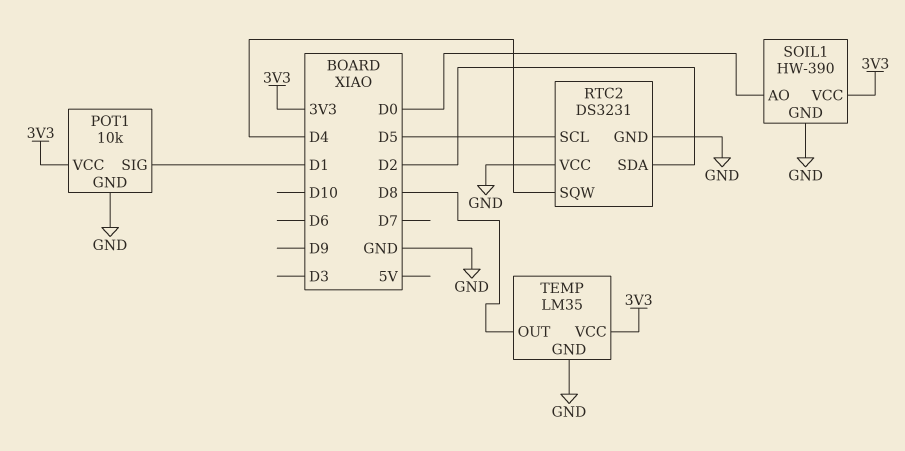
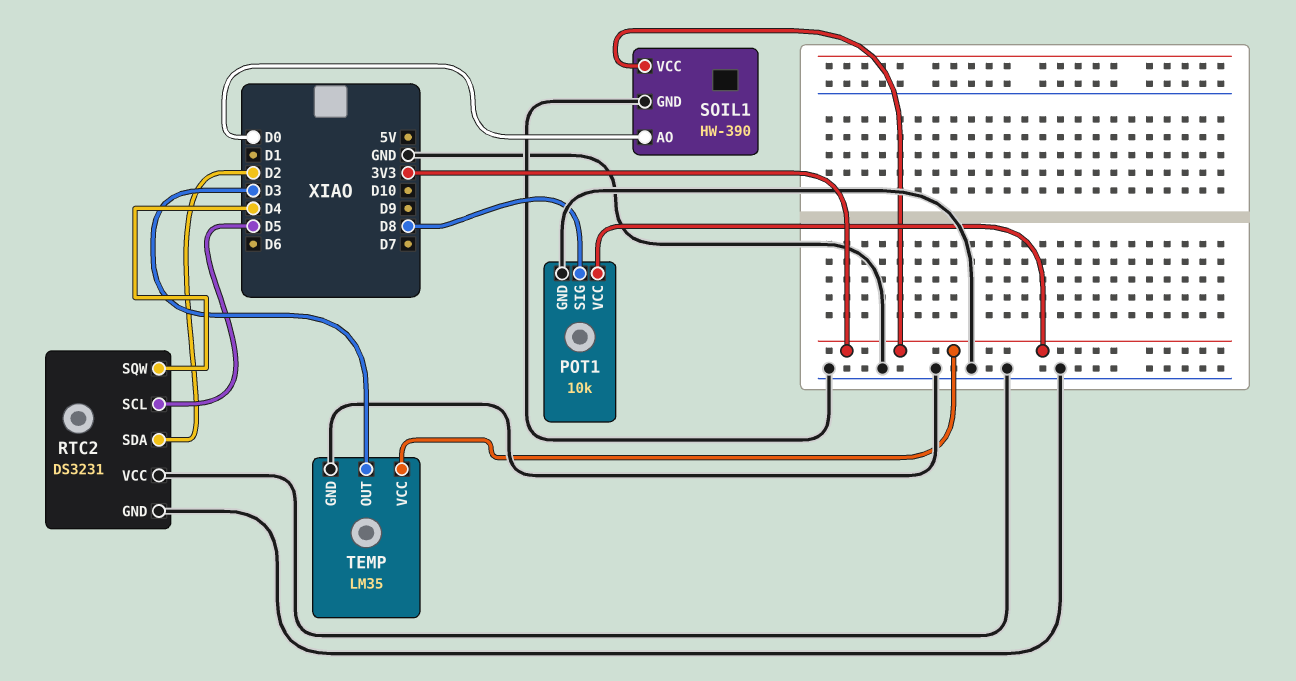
POT1 pin SIG: D1 -> D8
TEMP pin OUT: D8 -> D3

